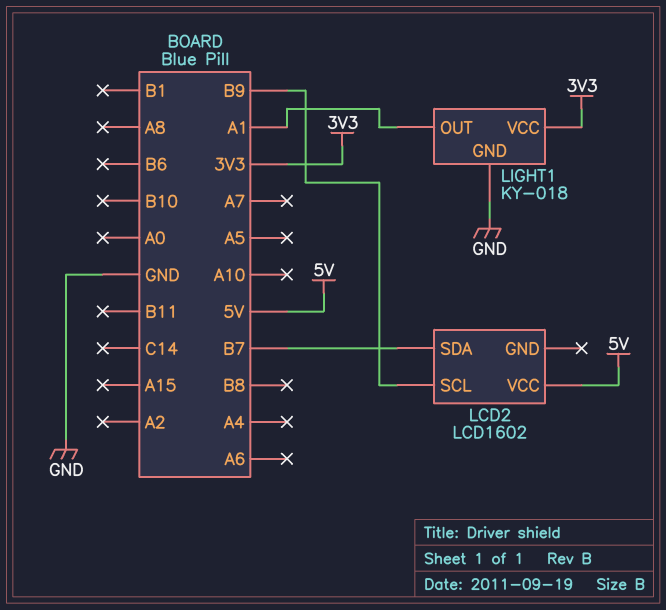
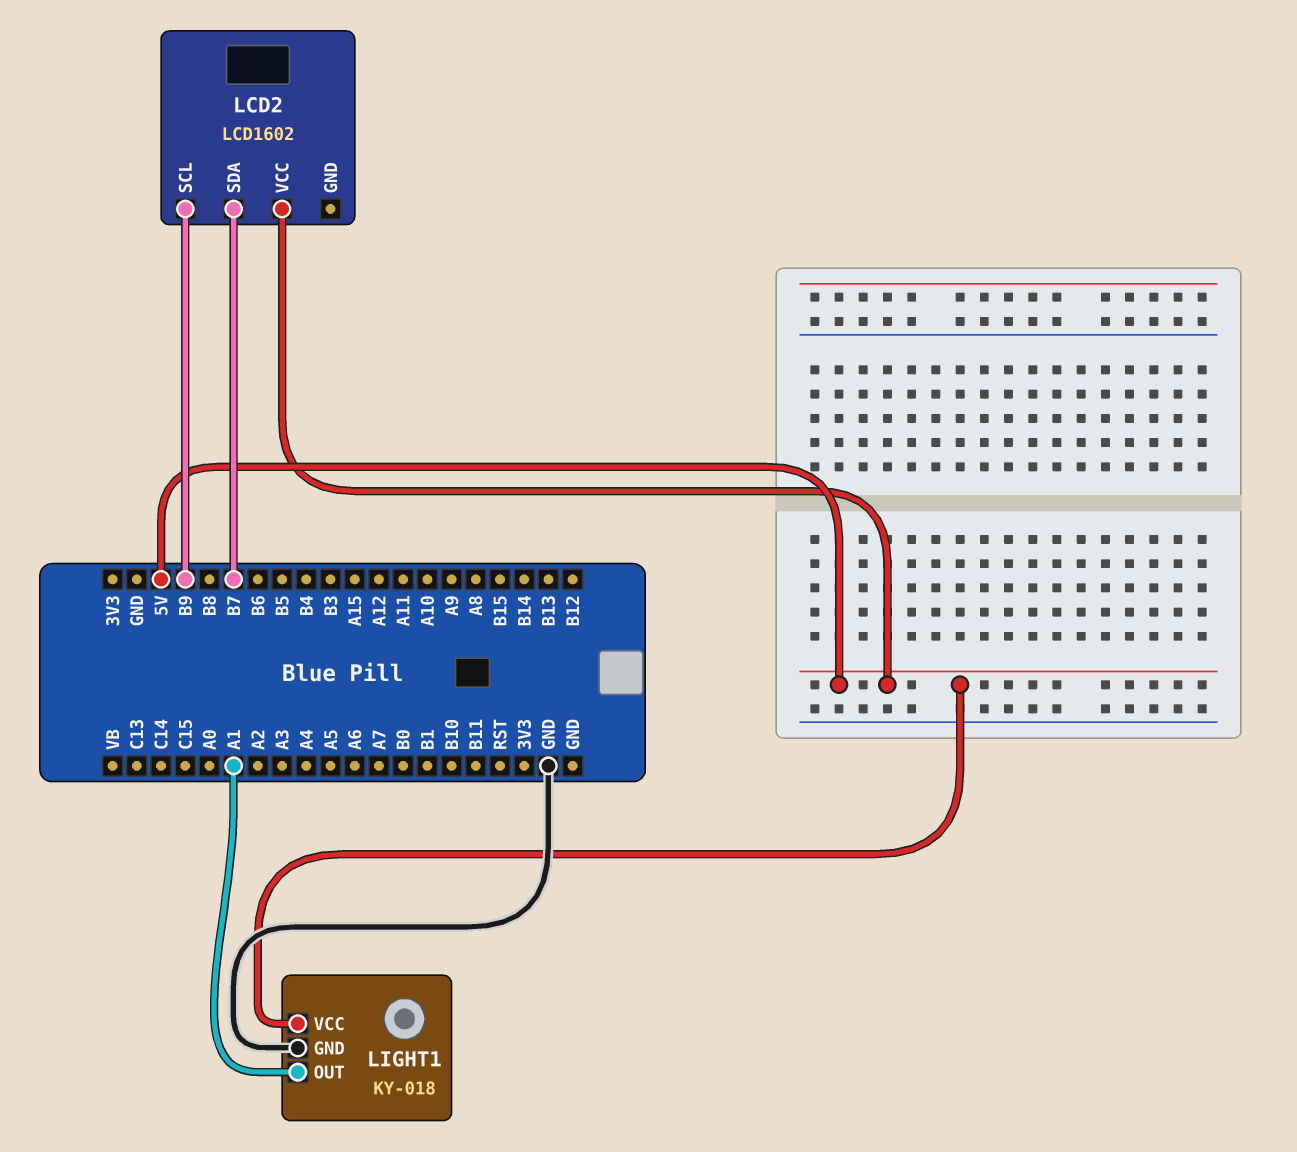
LIGHT1 pin VCC: 3V3 -> 5V

